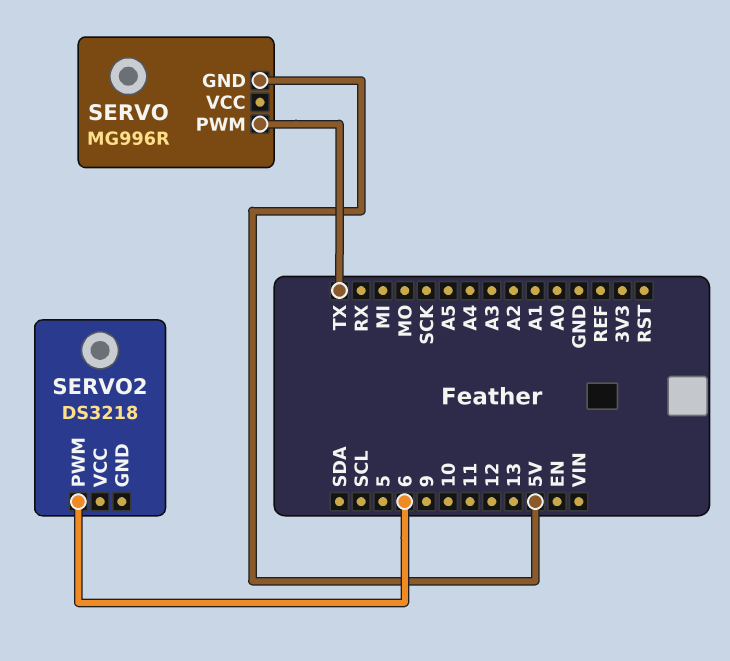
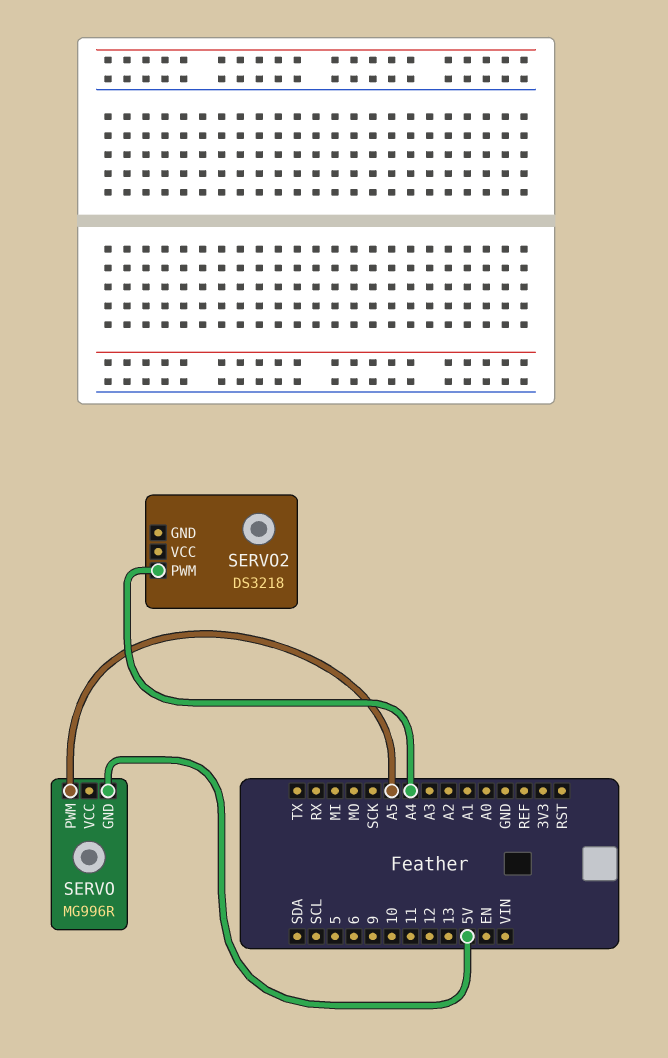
SERVO pin PWM: TX -> A5
SERVO2 pin PWM: 6 -> A4

